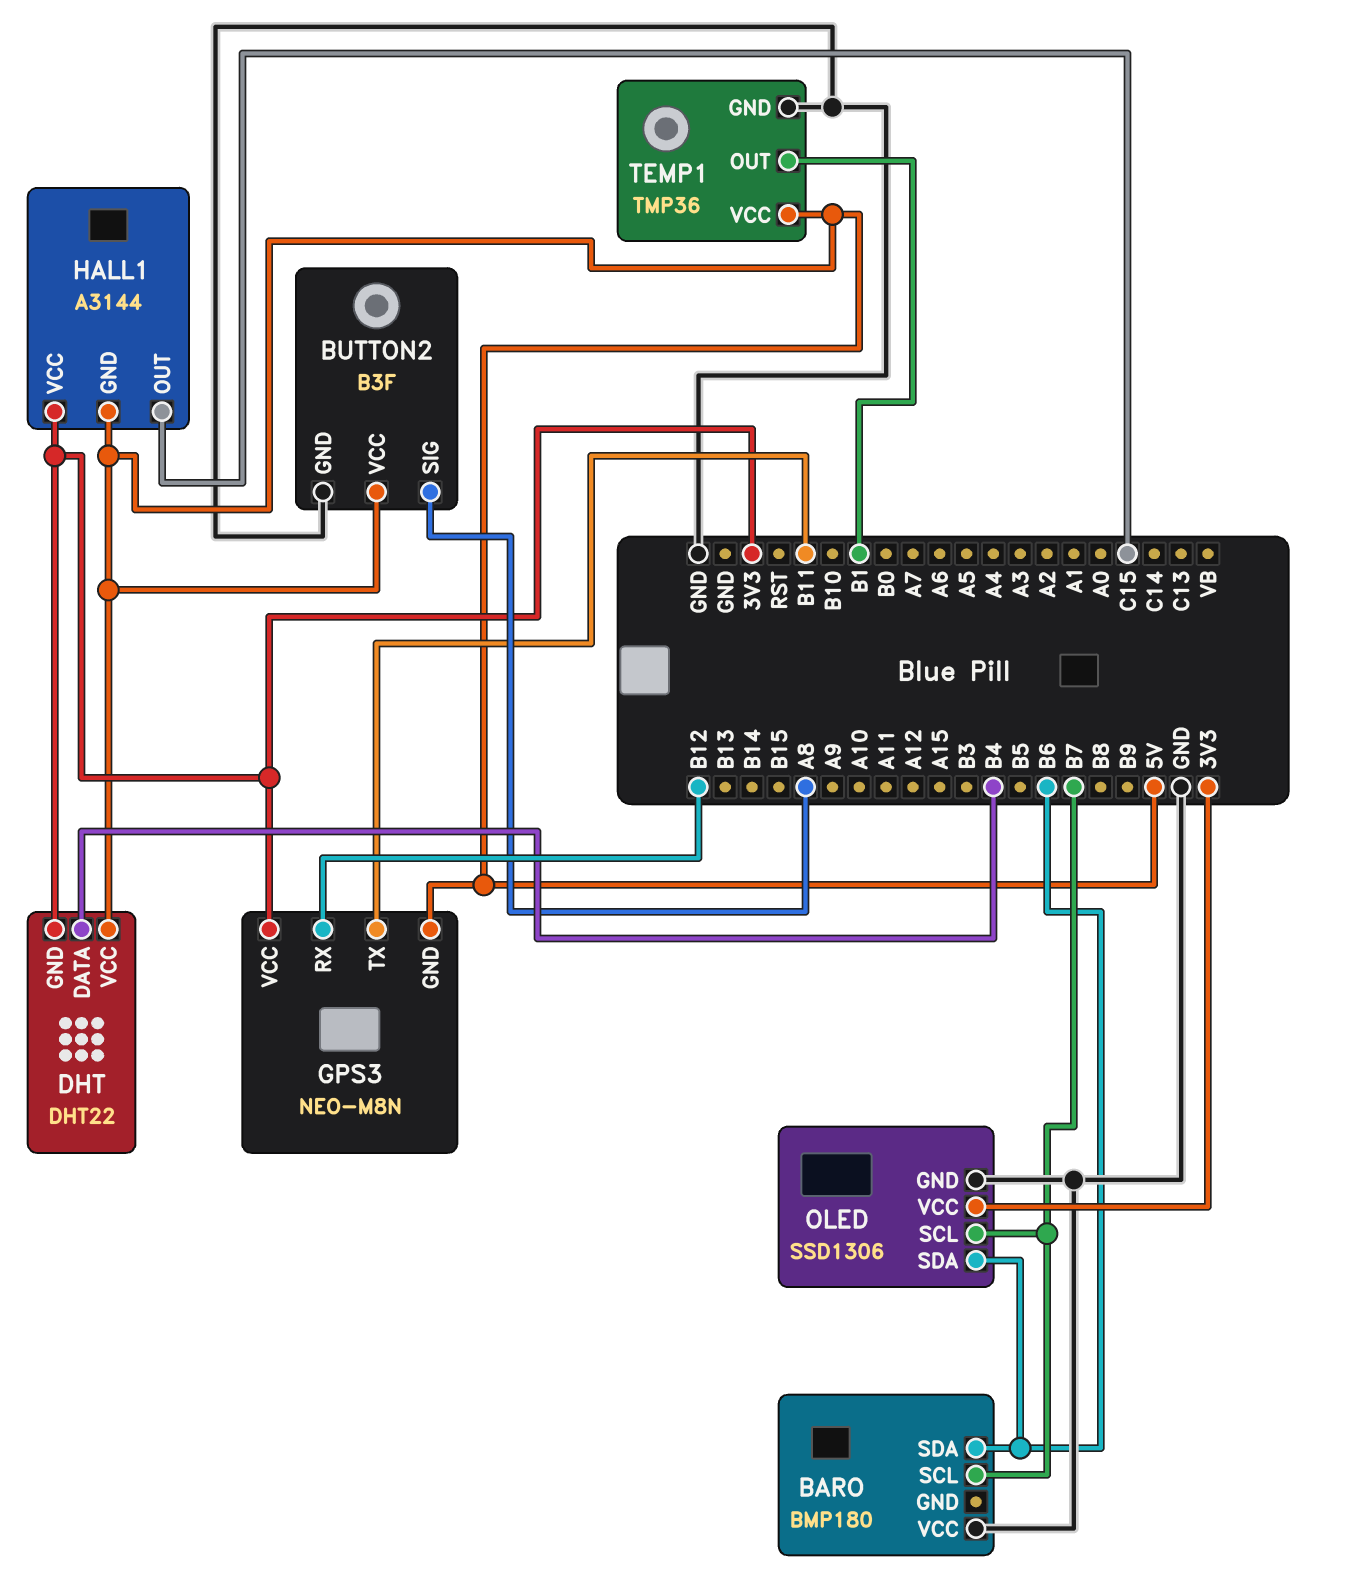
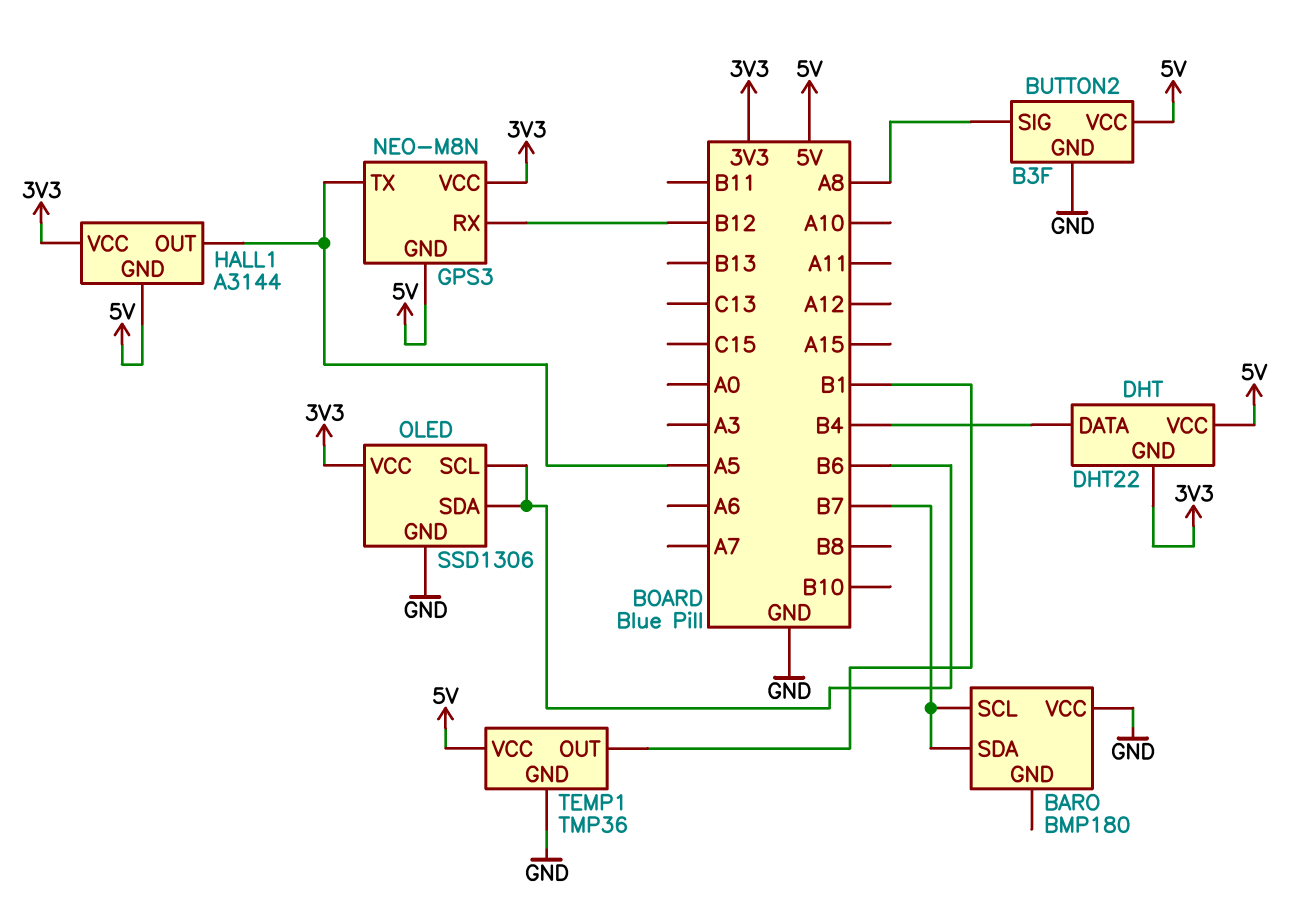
BARO pin SDA: B6 -> B7
GPS3 pin TX: B11 -> A5
HALL1 pin OUT: C15 -> A5
OLED pin SCL: B7 -> B6

